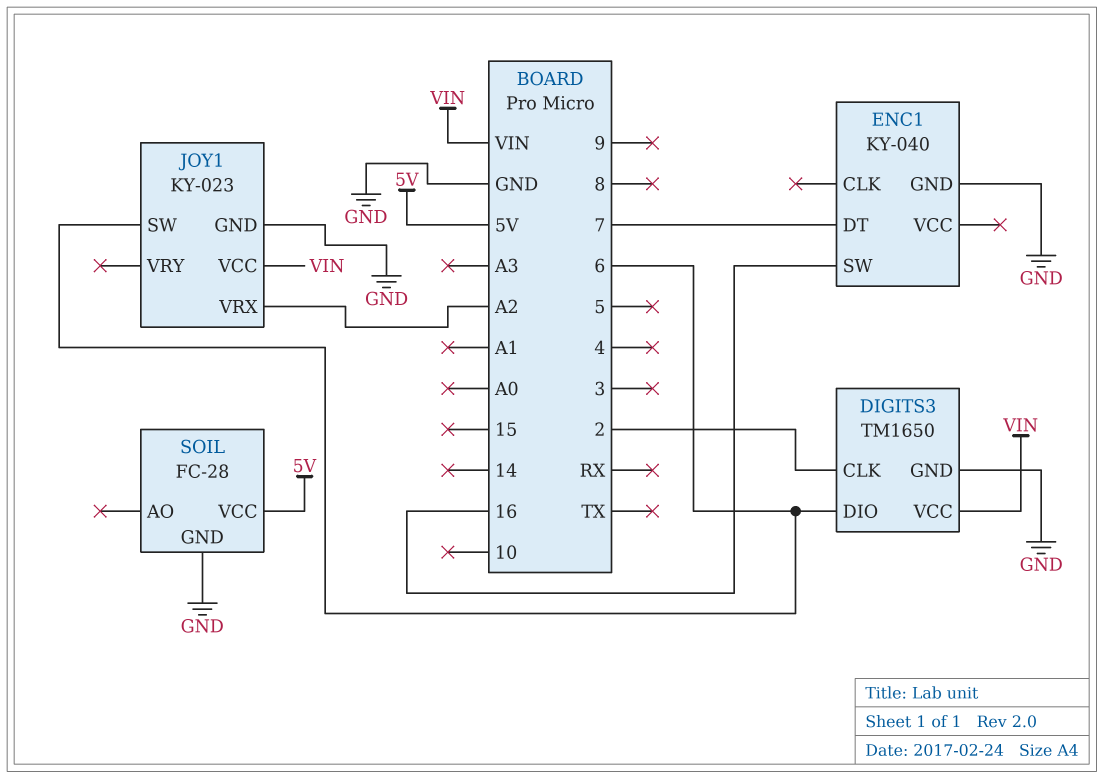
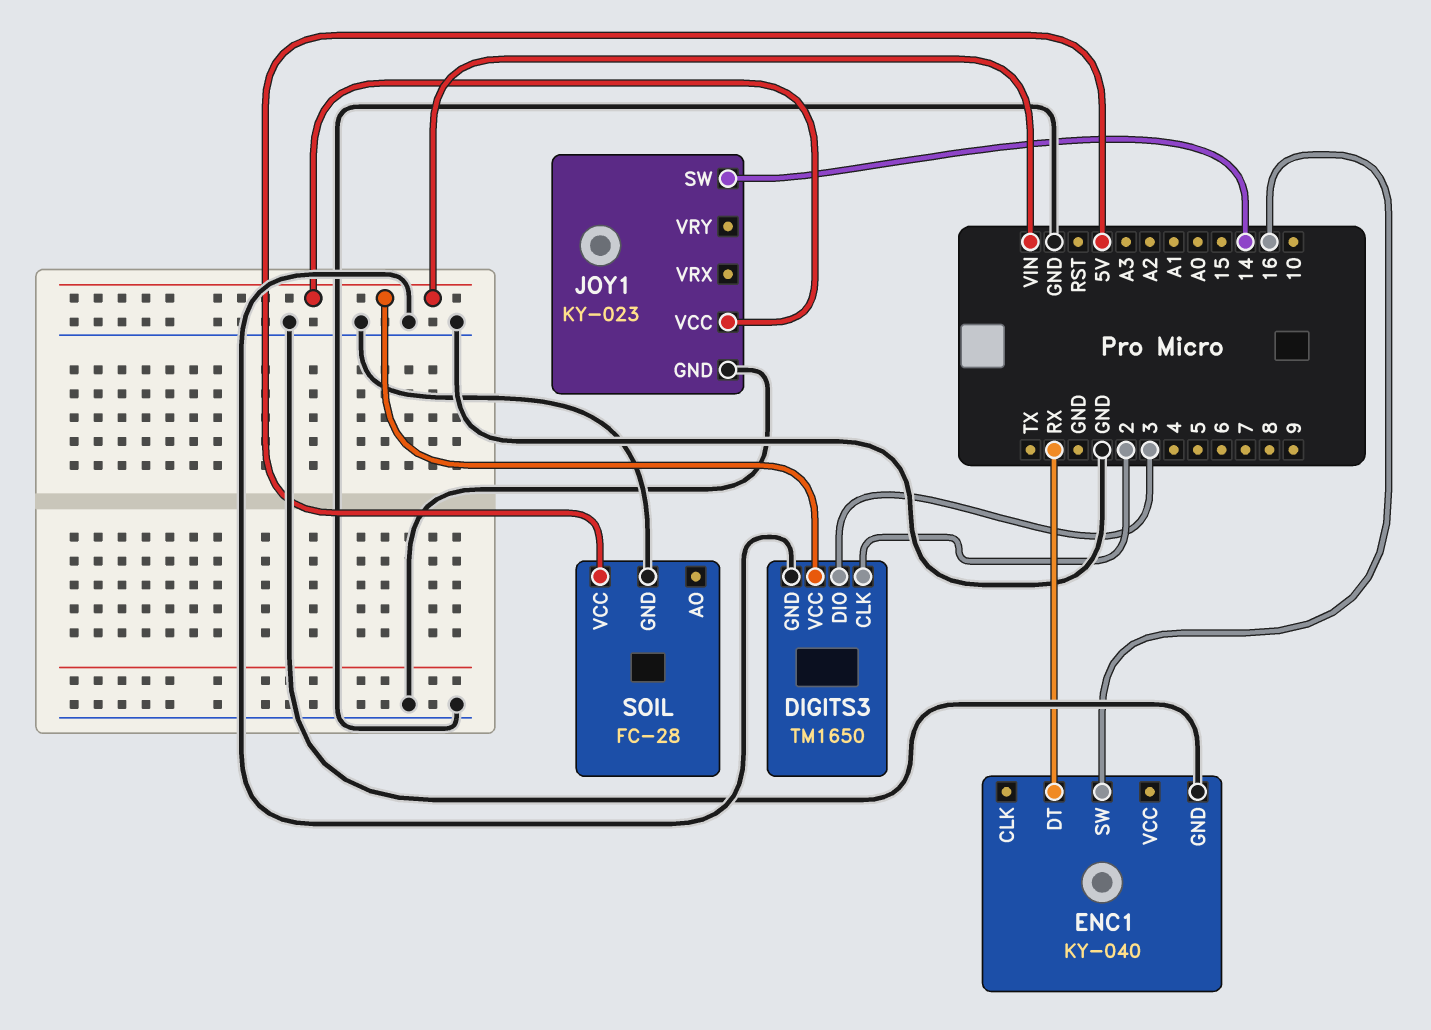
DIGITS3 pin DIO: 6 -> 3
ENC1 pin DT: 7 -> RX
JOY1 pin SW: 6 -> 14
JOY1 pin VRX: A2 -> none

